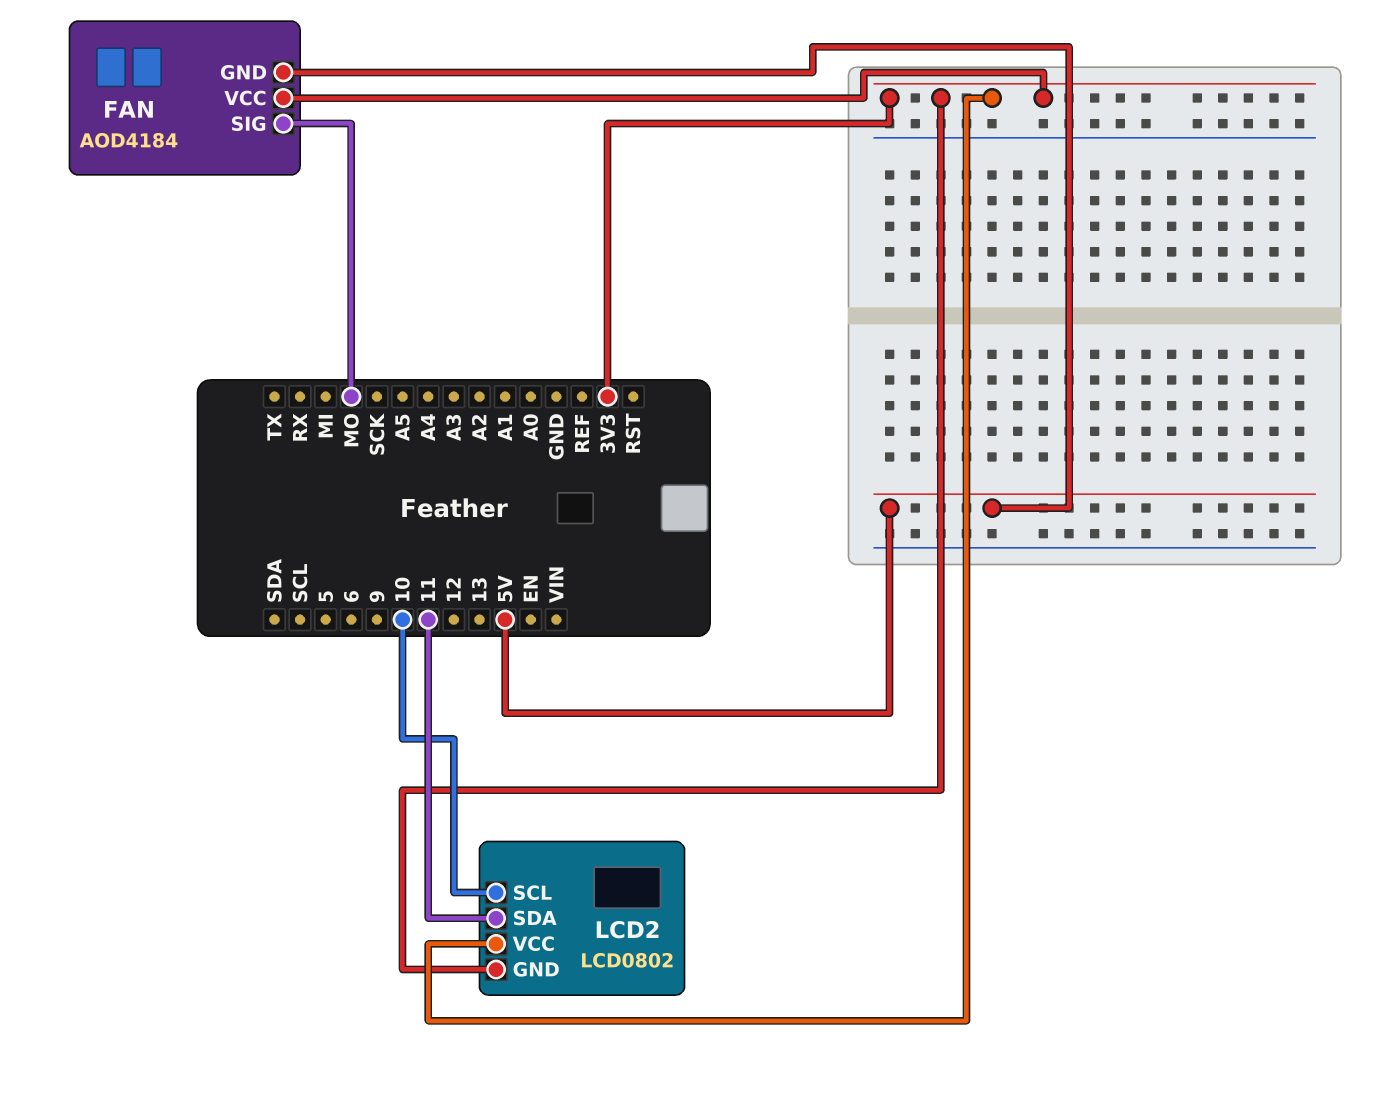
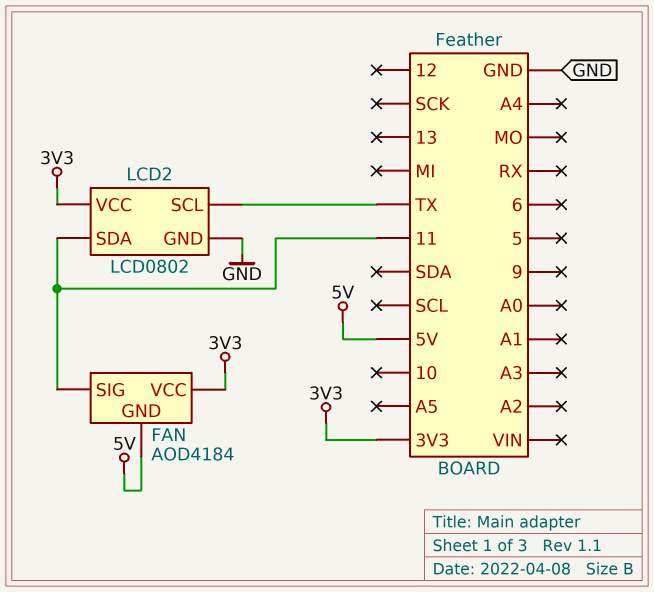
FAN pin SIG: MO -> 11
LCD2 pin GND: 3V3 -> GND
LCD2 pin SCL: 10 -> TX

